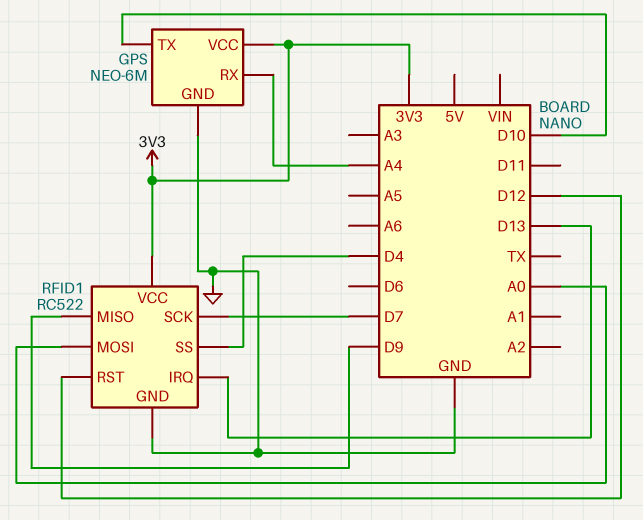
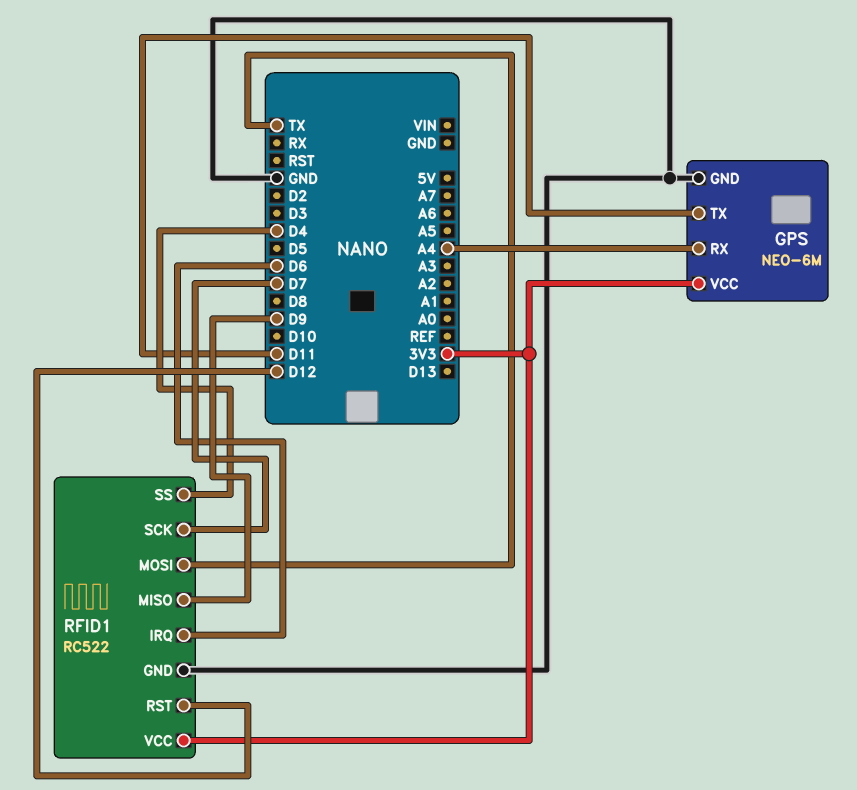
GPS pin TX: D10 -> D11
RFID1 pin IRQ: D13 -> D6
RFID1 pin MOSI: A0 -> TX

